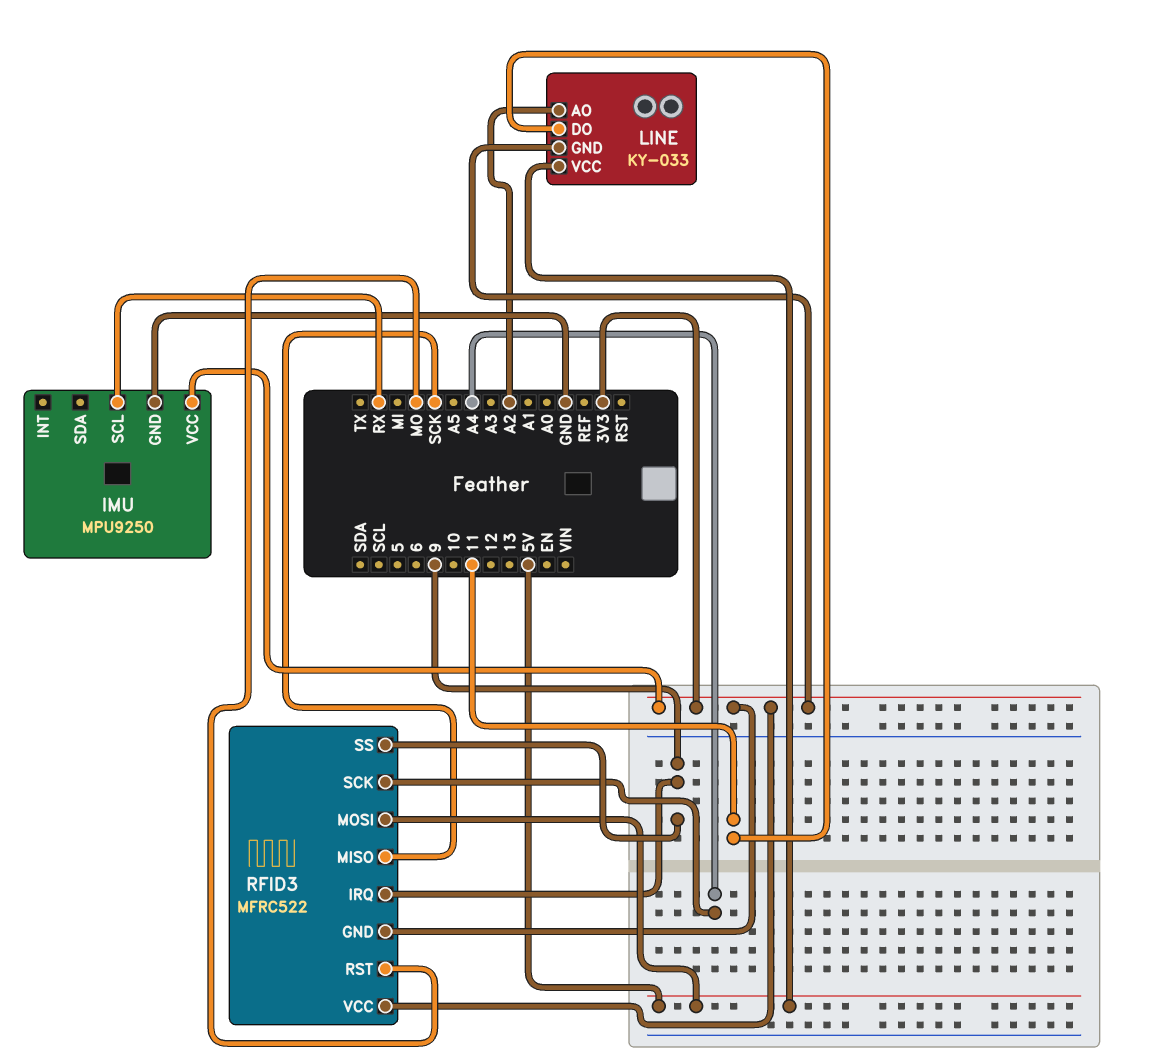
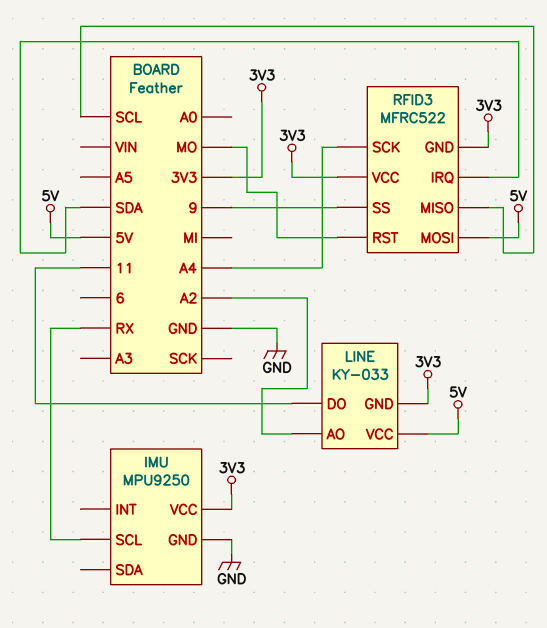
RFID3 pin IRQ: 9 -> SDA
RFID3 pin MISO: SCK -> SCL

